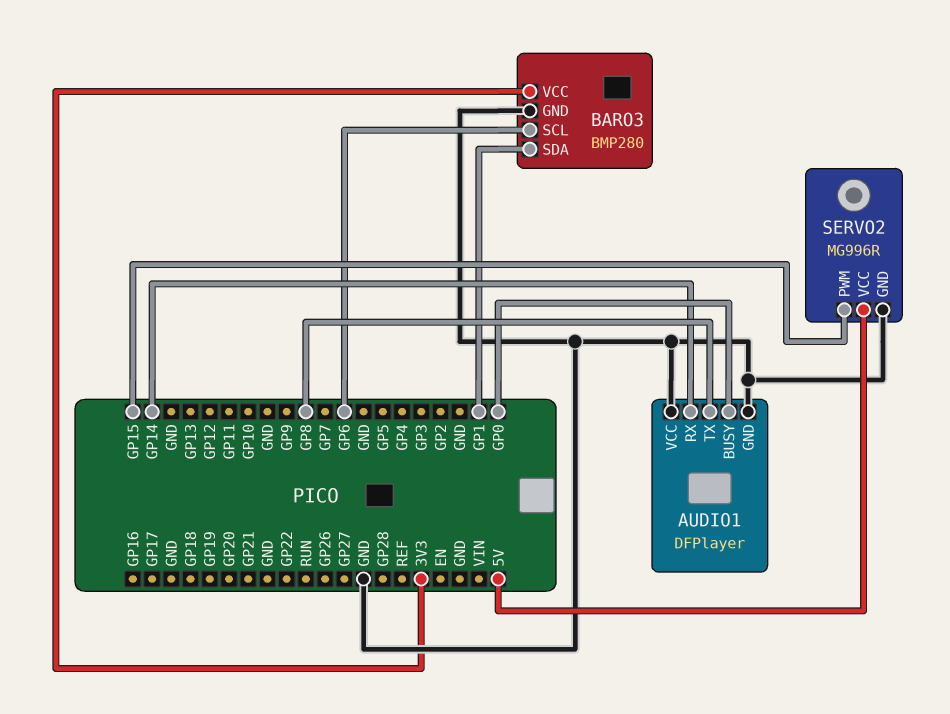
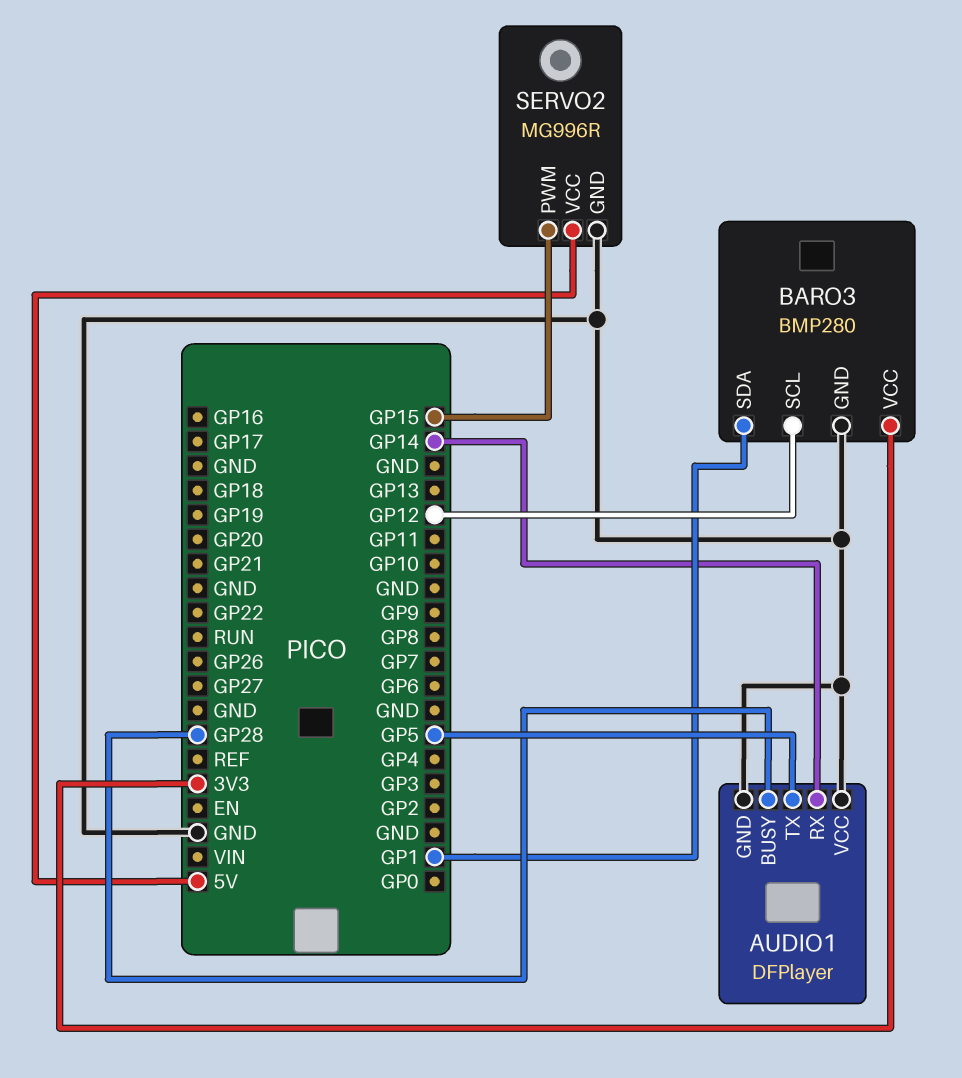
AUDIO1 pin BUSY: GP0 -> GP28
AUDIO1 pin TX: GP8 -> GP5
BARO3 pin SCL: GP6 -> GP12

